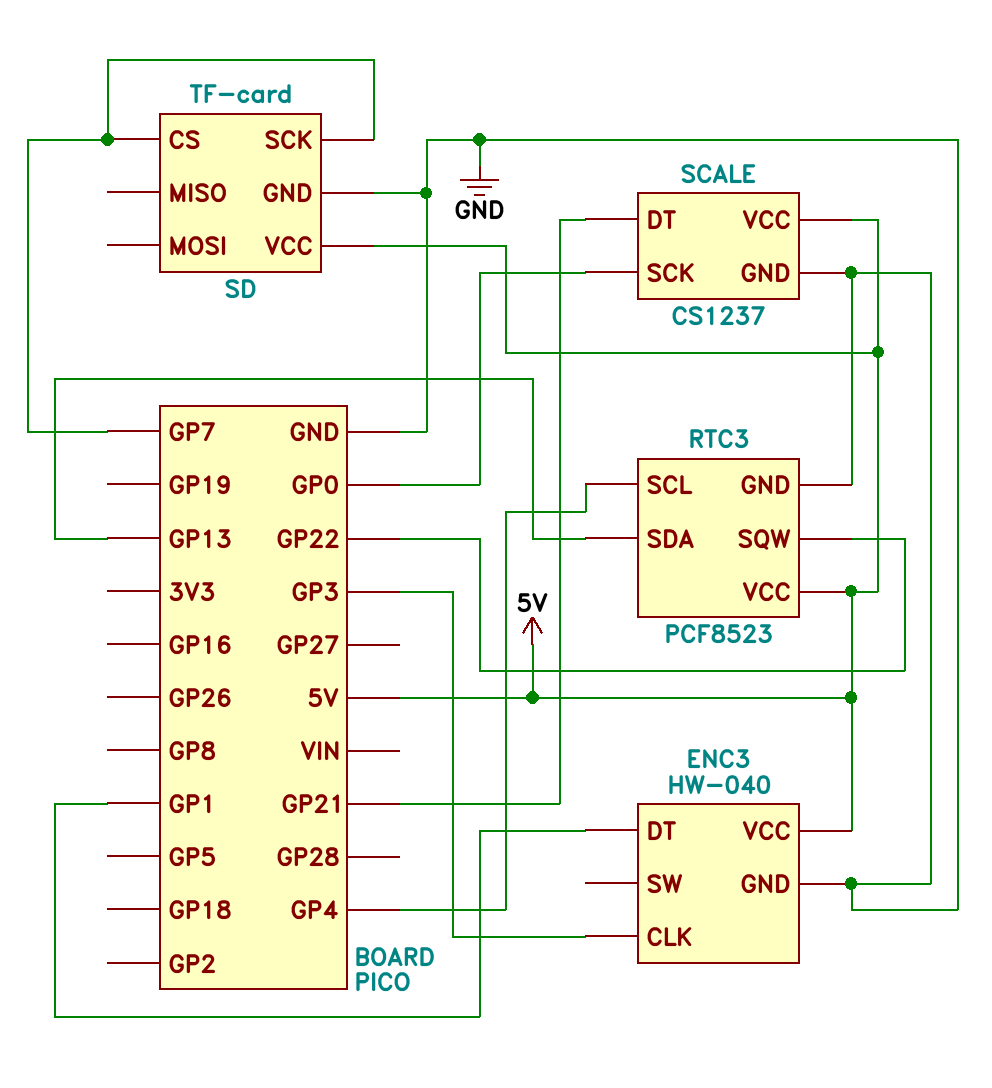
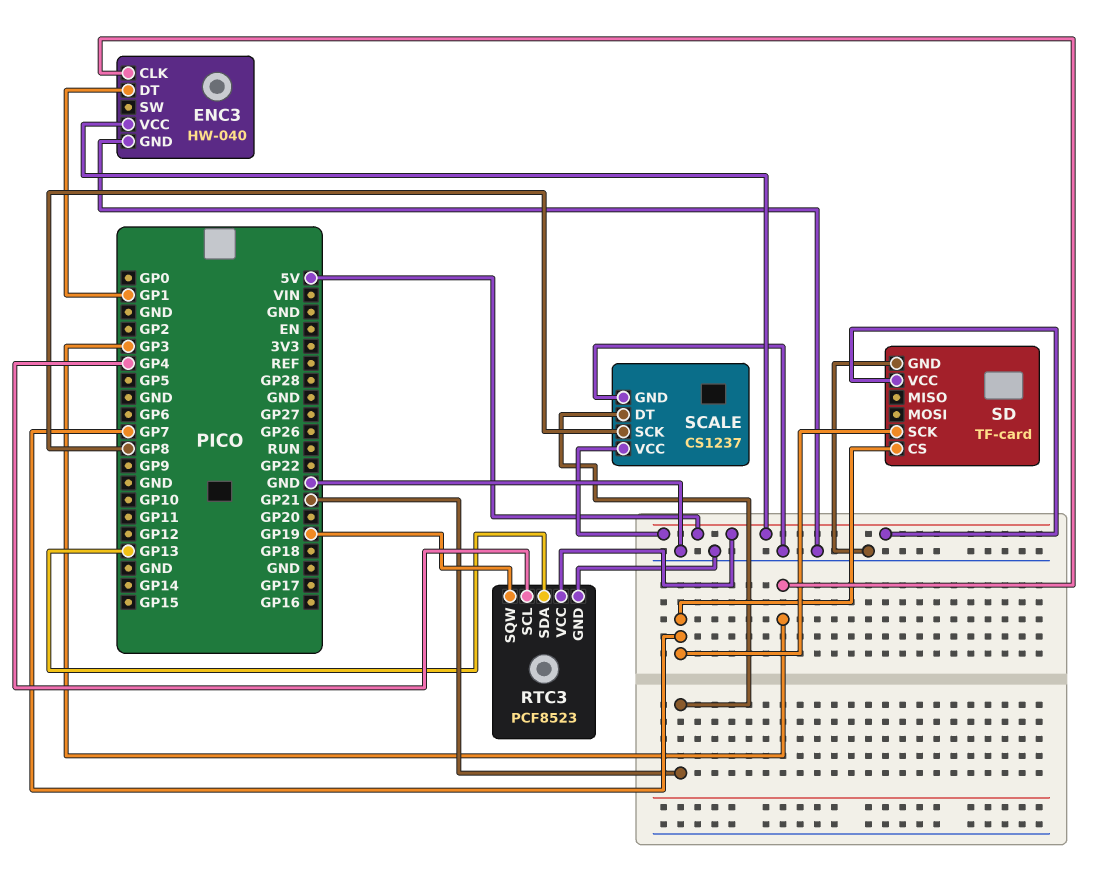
RTC3 pin SQW: GP22 -> GP19
SCALE pin SCK: GP0 -> GP8

